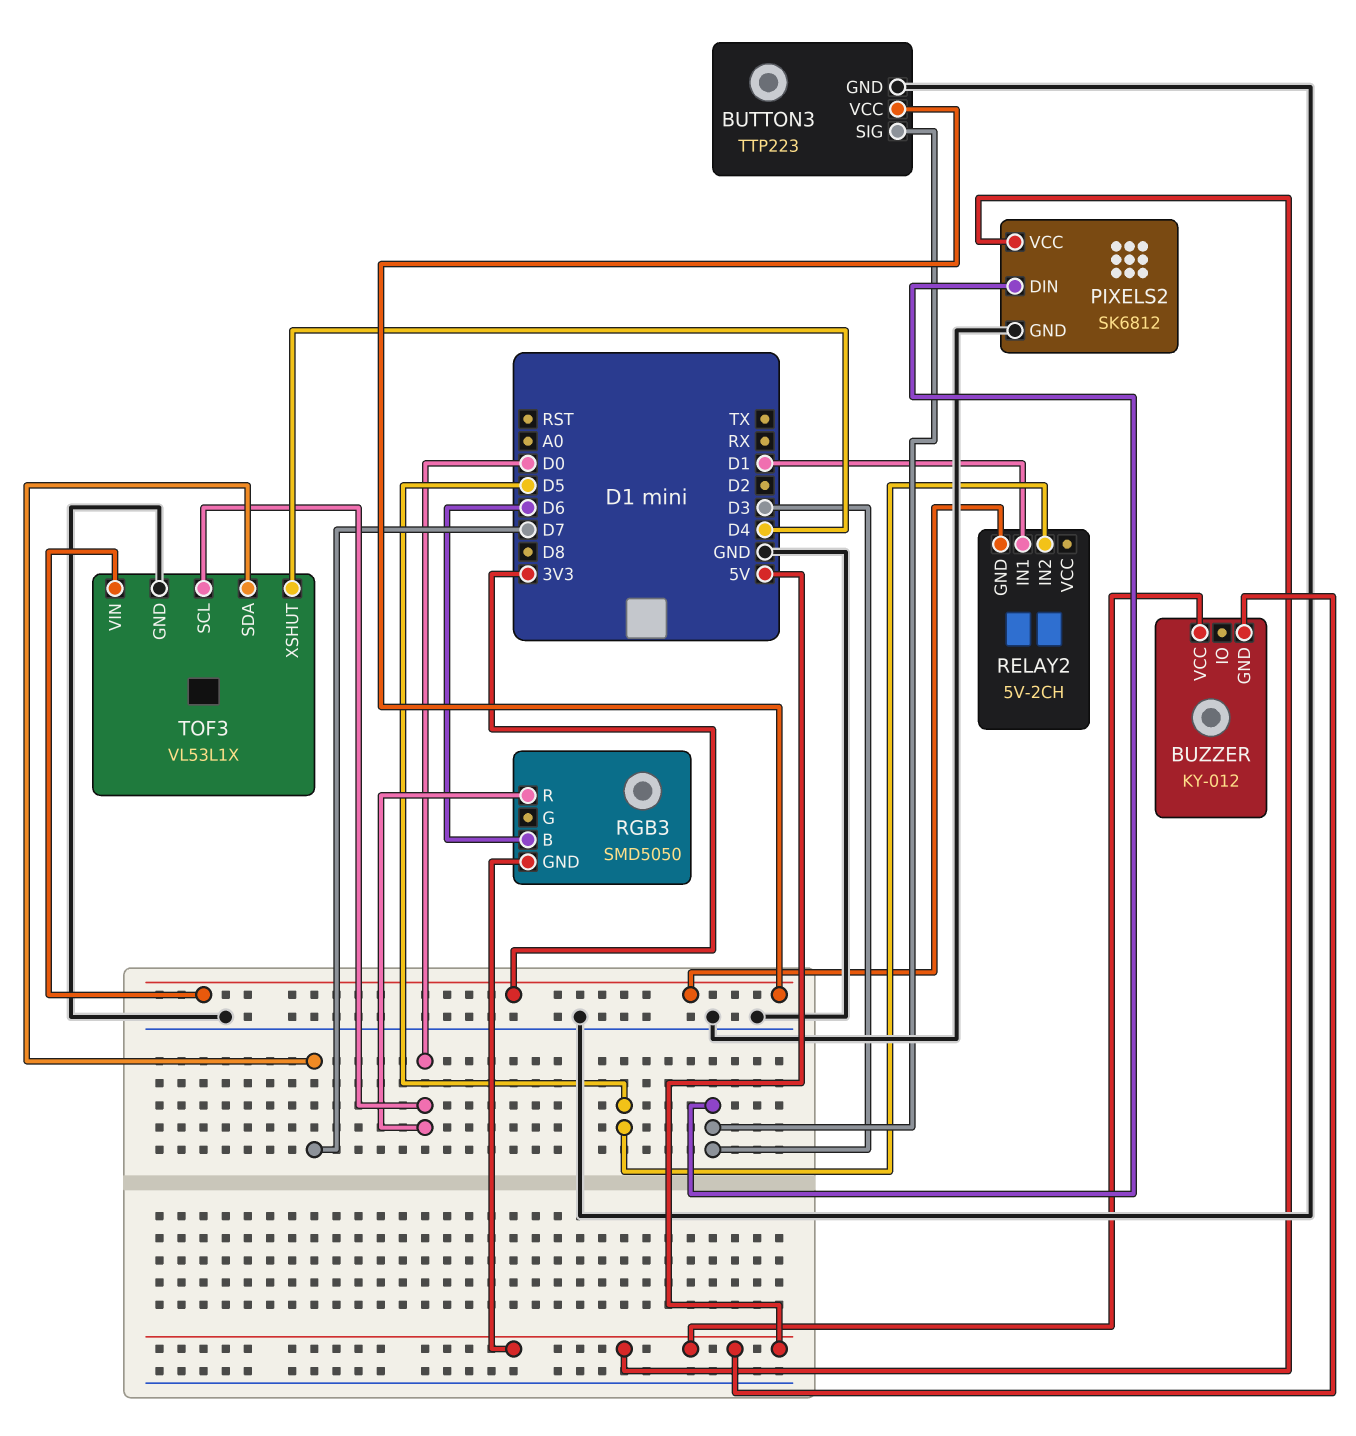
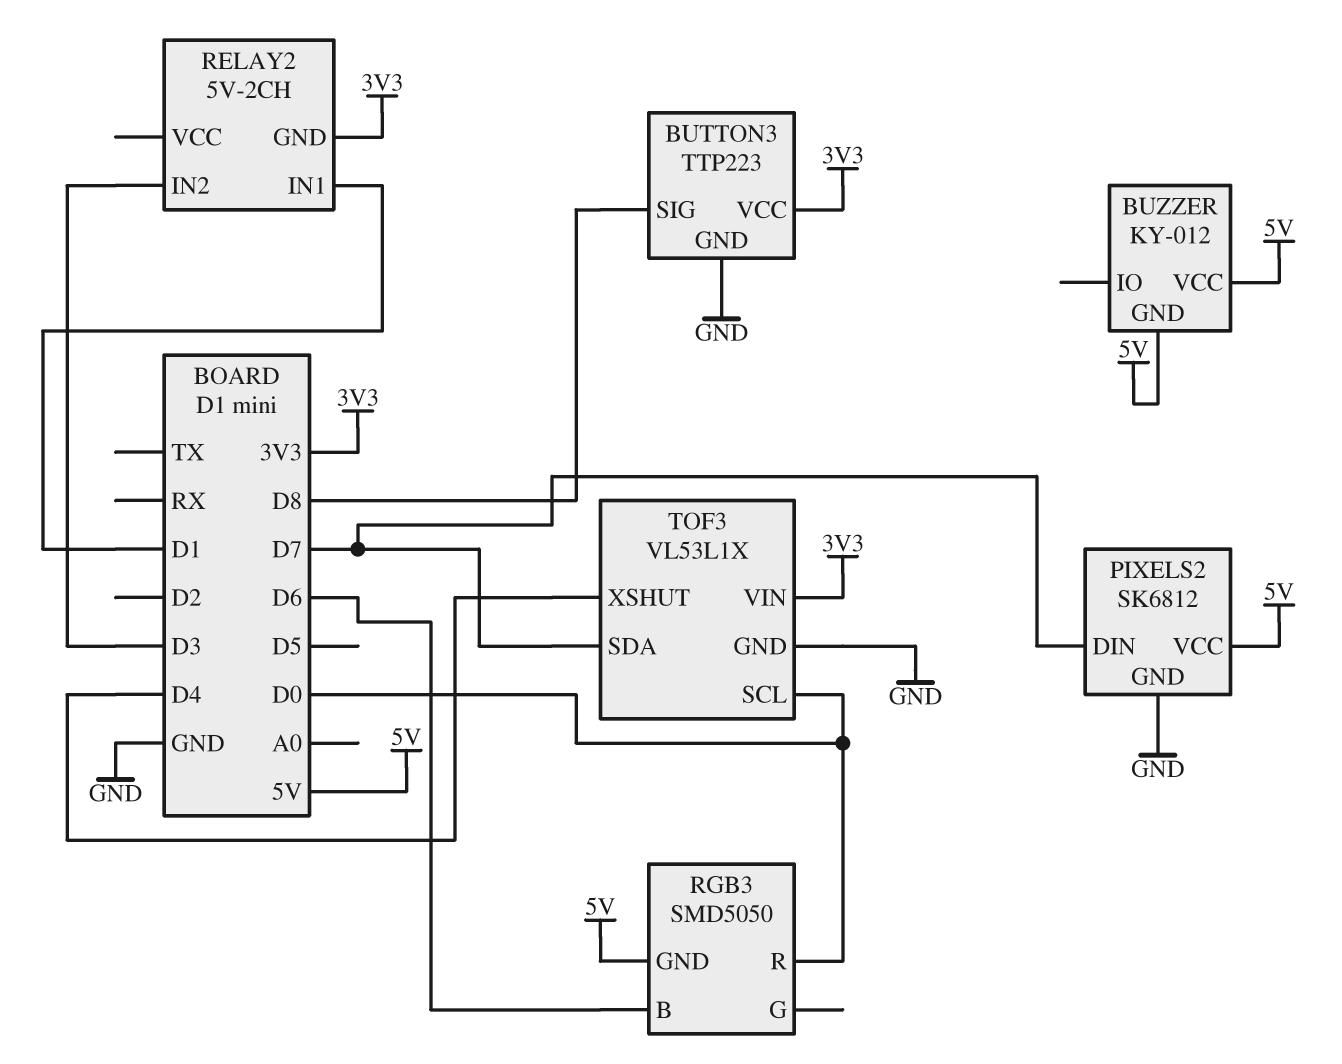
BUTTON3 pin SIG: D3 -> D8
PIXELS2 pin DIN: D3 -> D7
RELAY2 pin IN2: D5 -> D3

